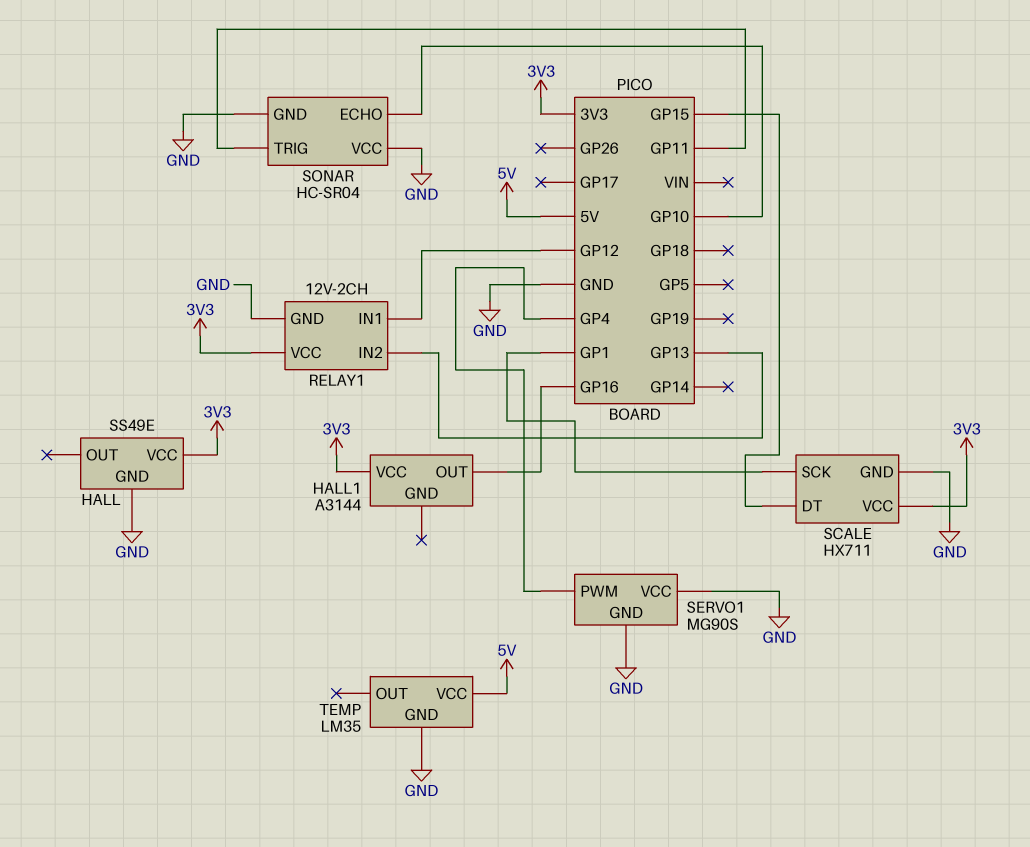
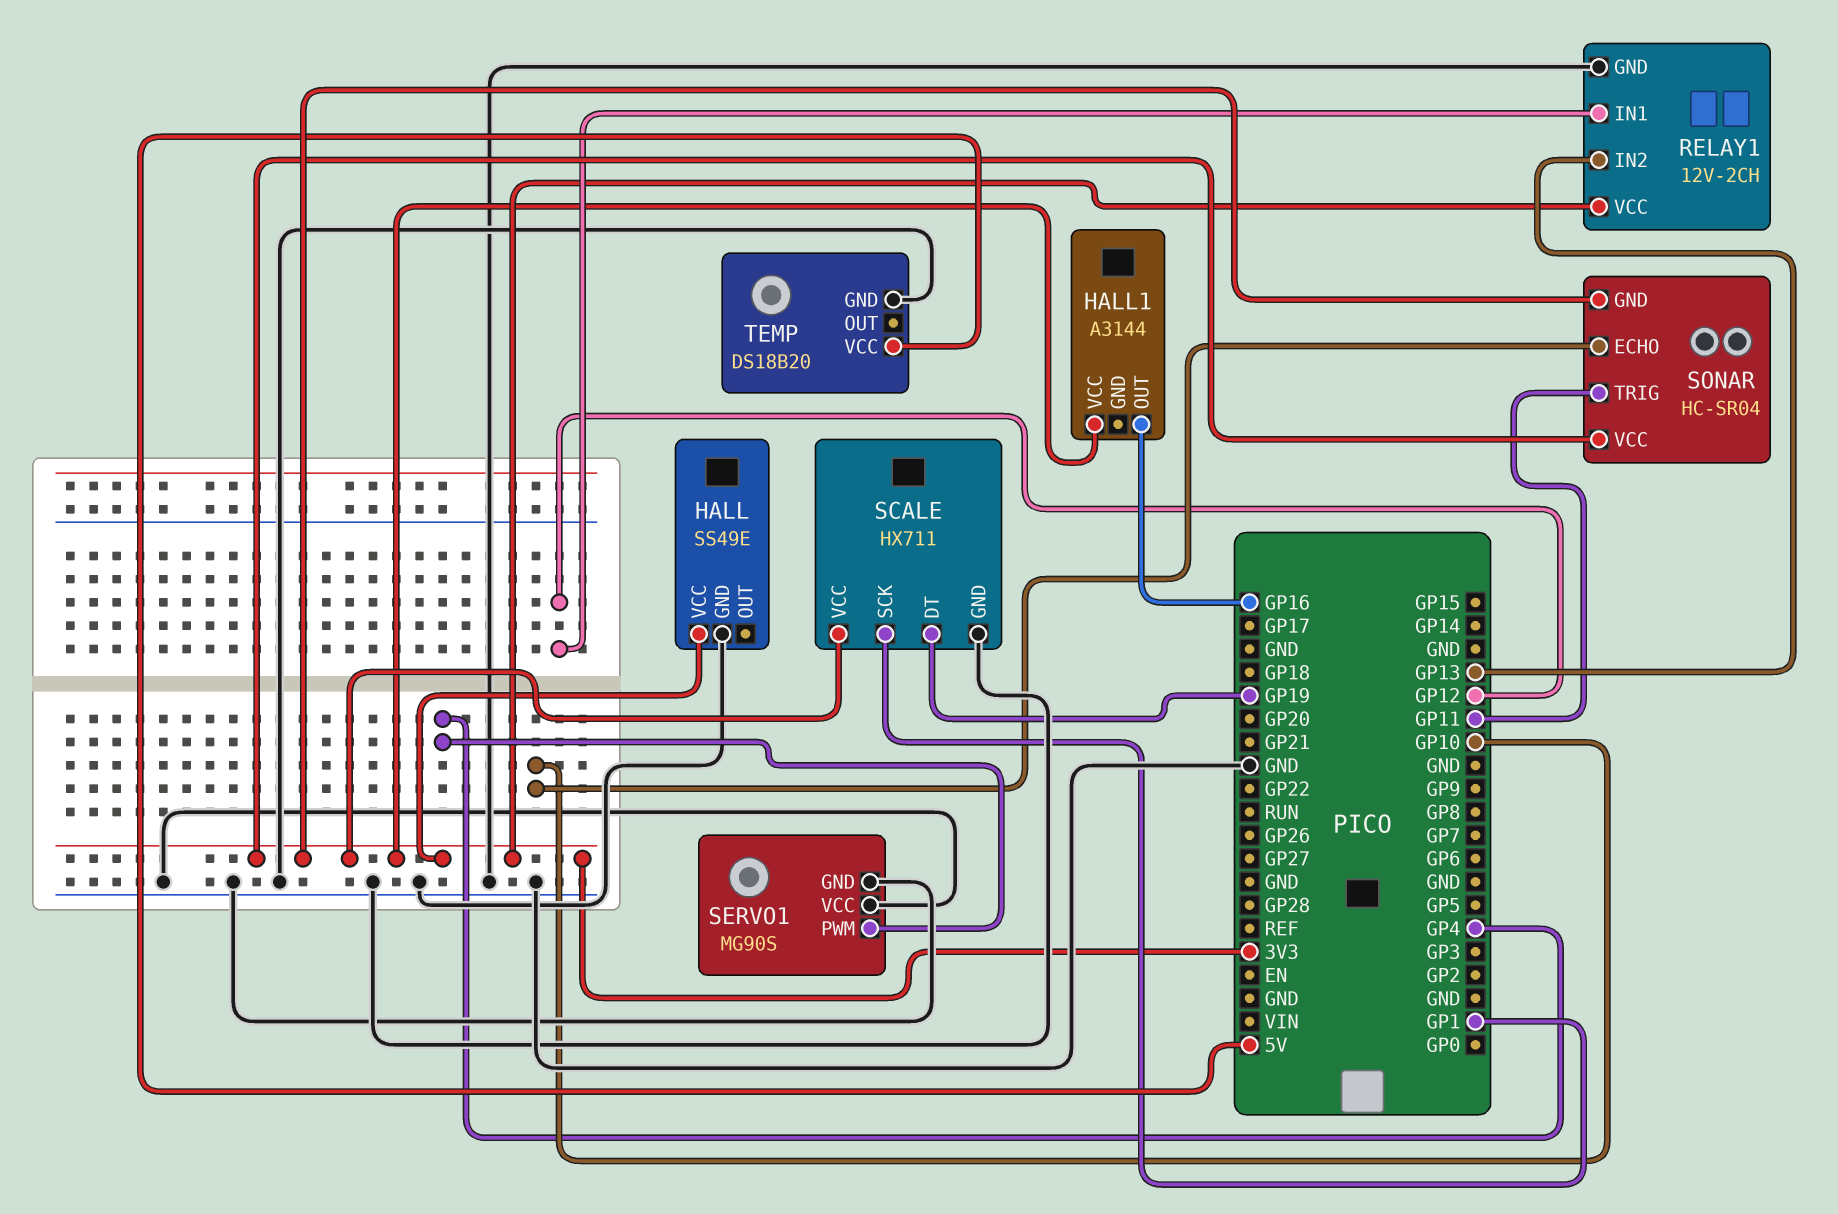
SCALE pin DT: GP15 -> GP19
SONAR pin GND: GND -> 3V3
SONAR pin VCC: GND -> 3V3
TEMP: LM35 -> DS18B20

